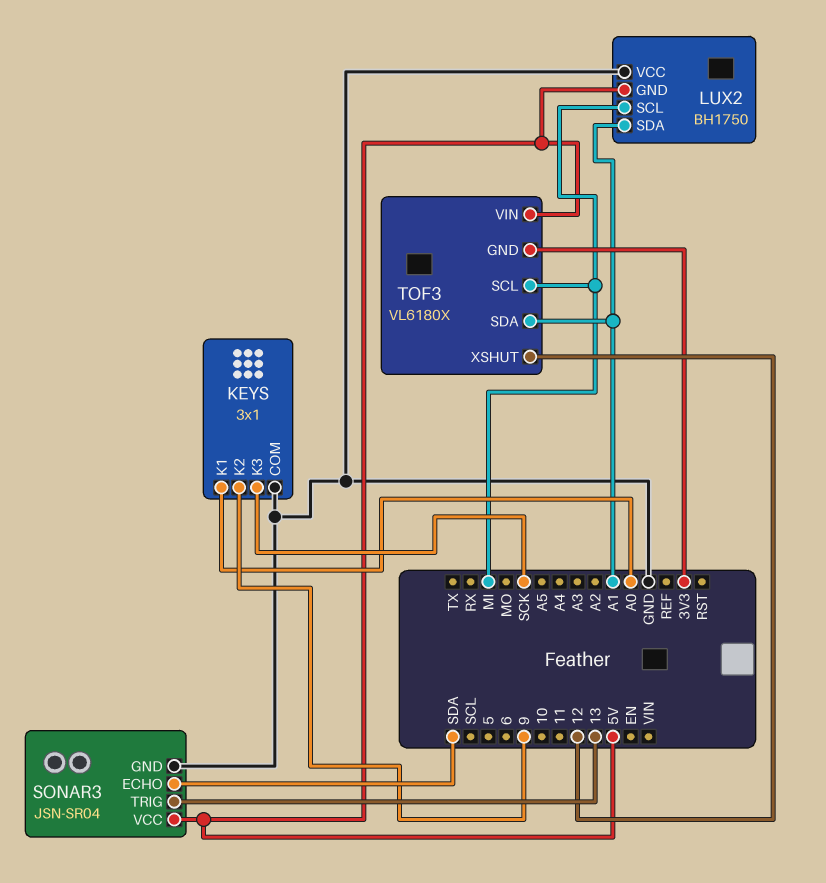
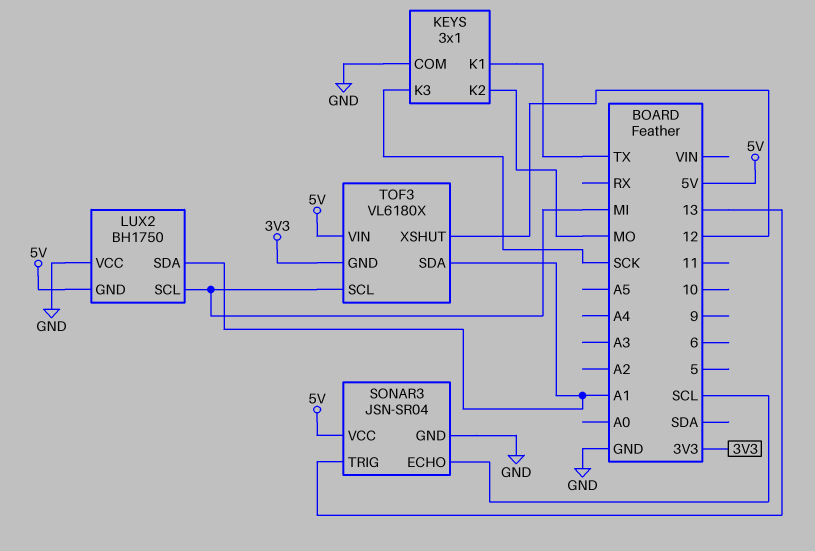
KEYS pin K1: A0 -> TX
KEYS pin K2: 9 -> MO
SONAR3 pin ECHO: SDA -> SCL

